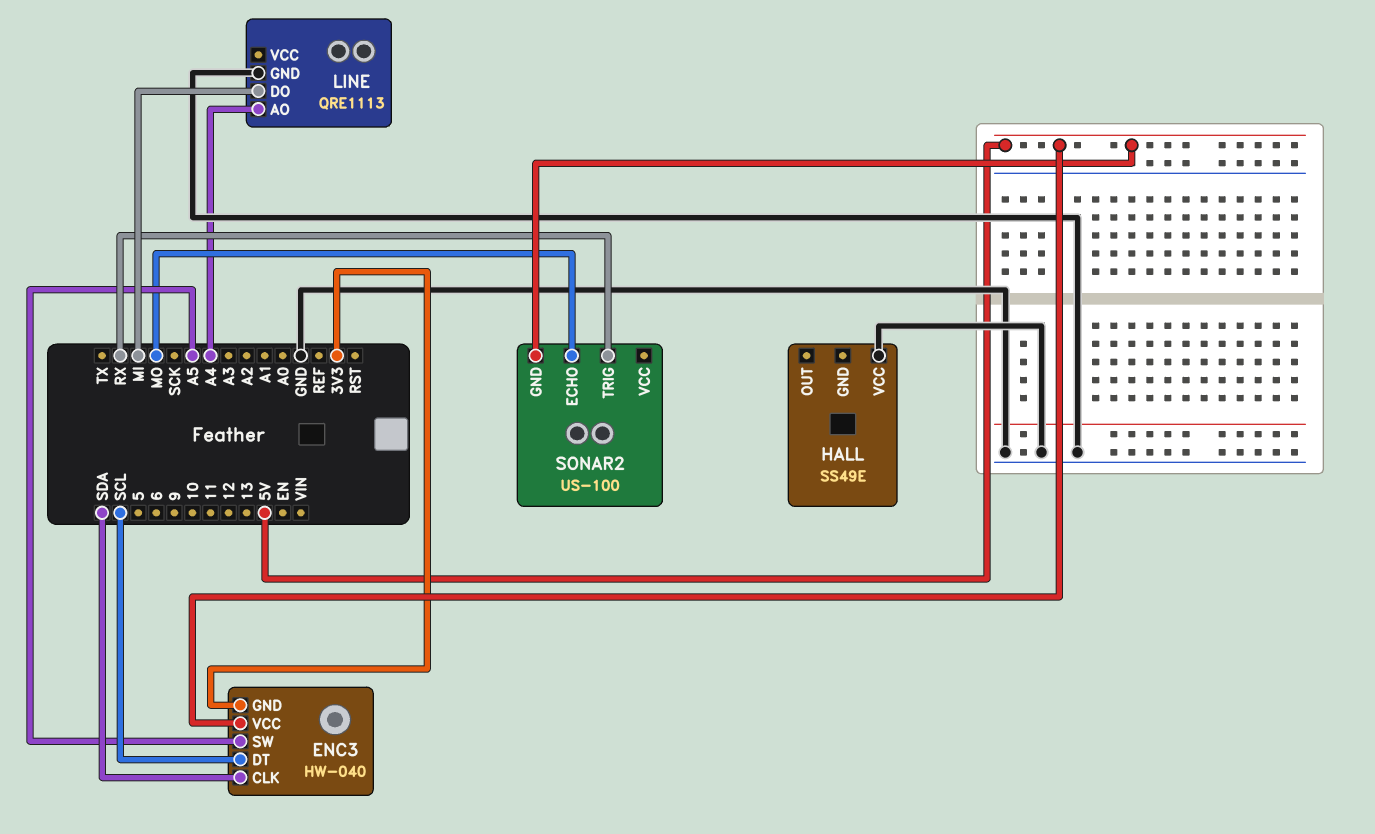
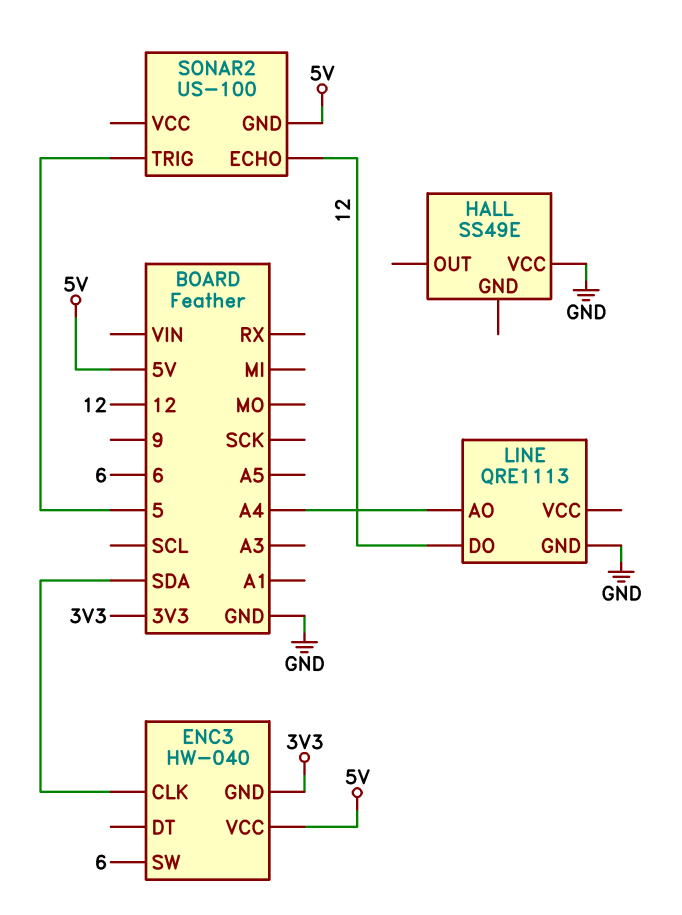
ENC3 pin DT: SCL -> none
ENC3 pin SW: A5 -> 6
LINE pin DO: MI -> 12
SONAR2 pin ECHO: MO -> 12
SONAR2 pin TRIG: RX -> 5

